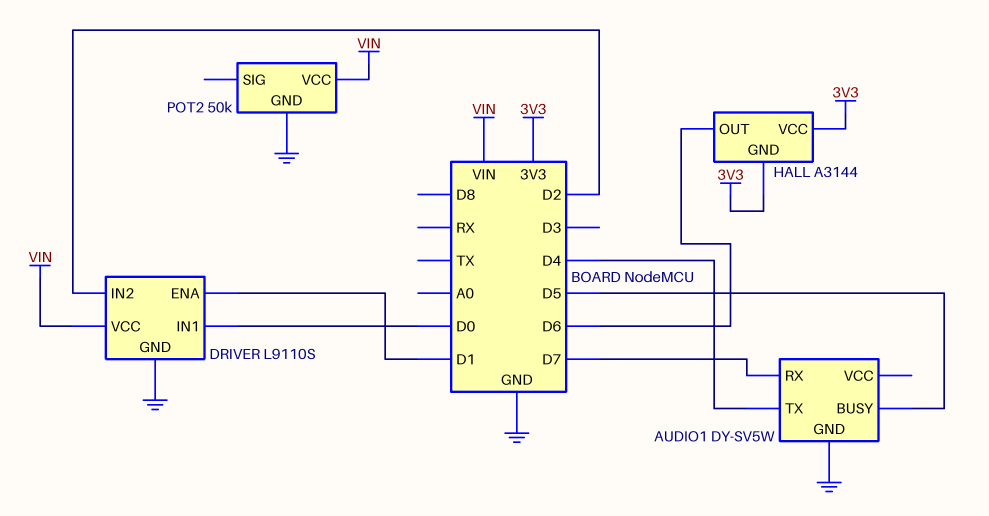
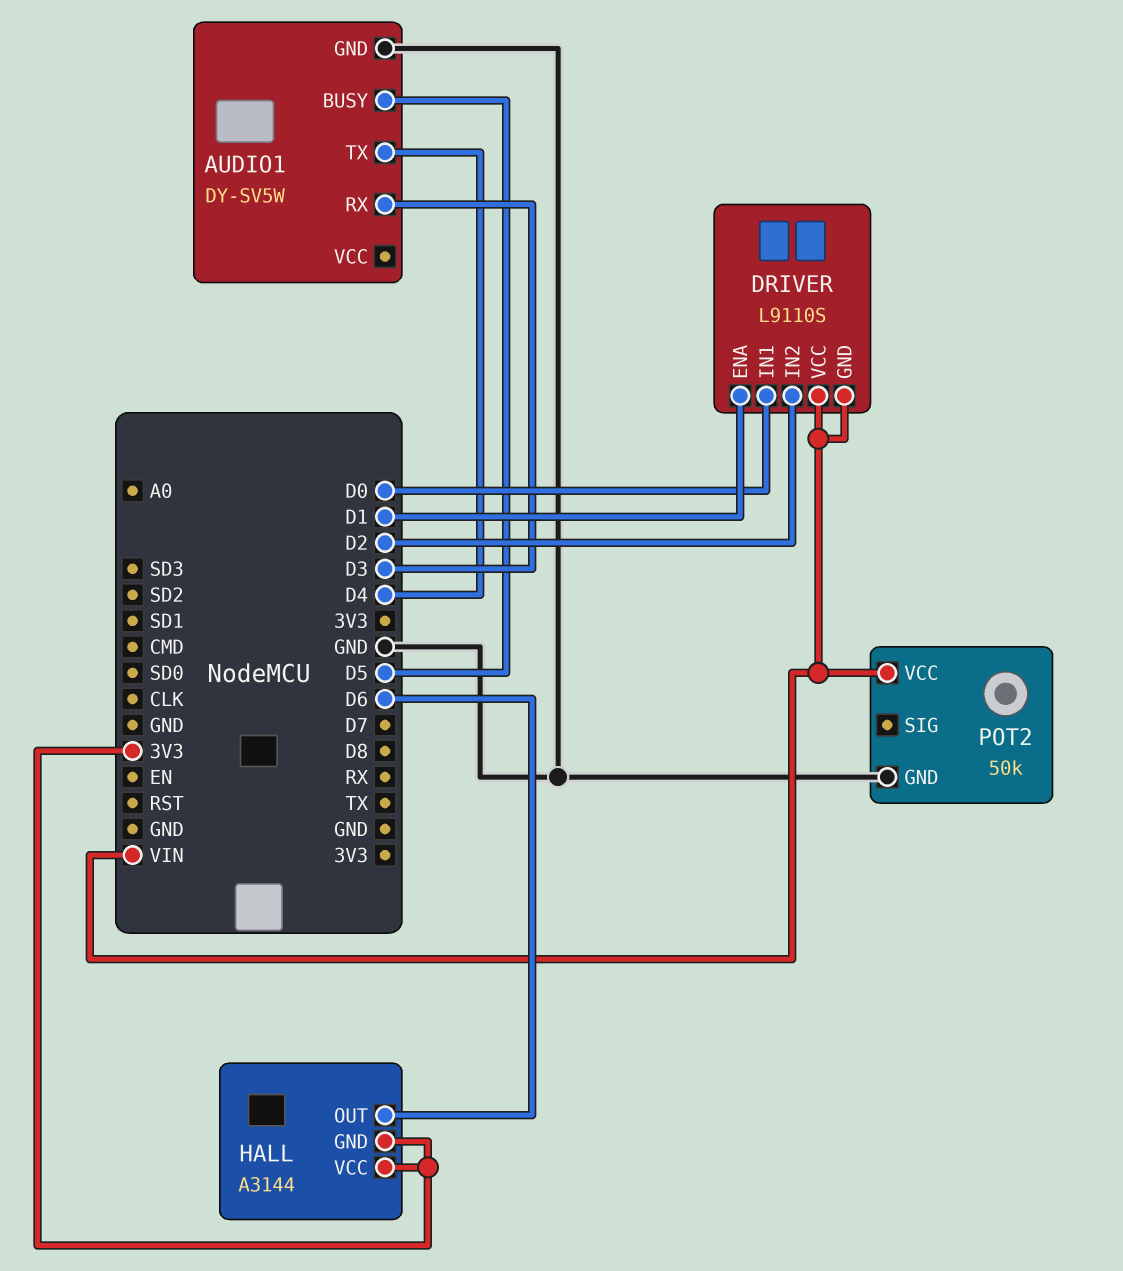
AUDIO1 pin RX: D7 -> D3
DRIVER pin GND: GND -> VIN

